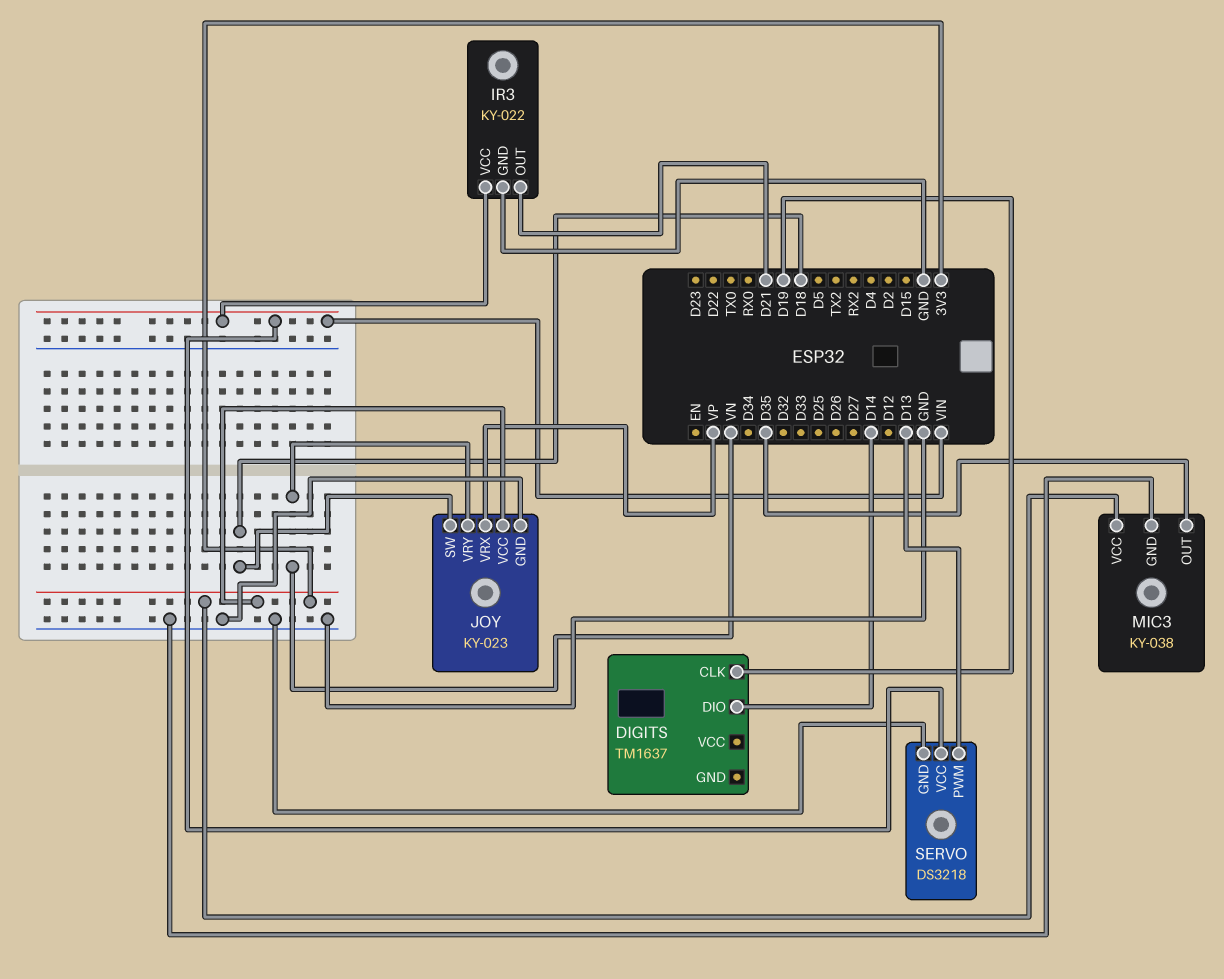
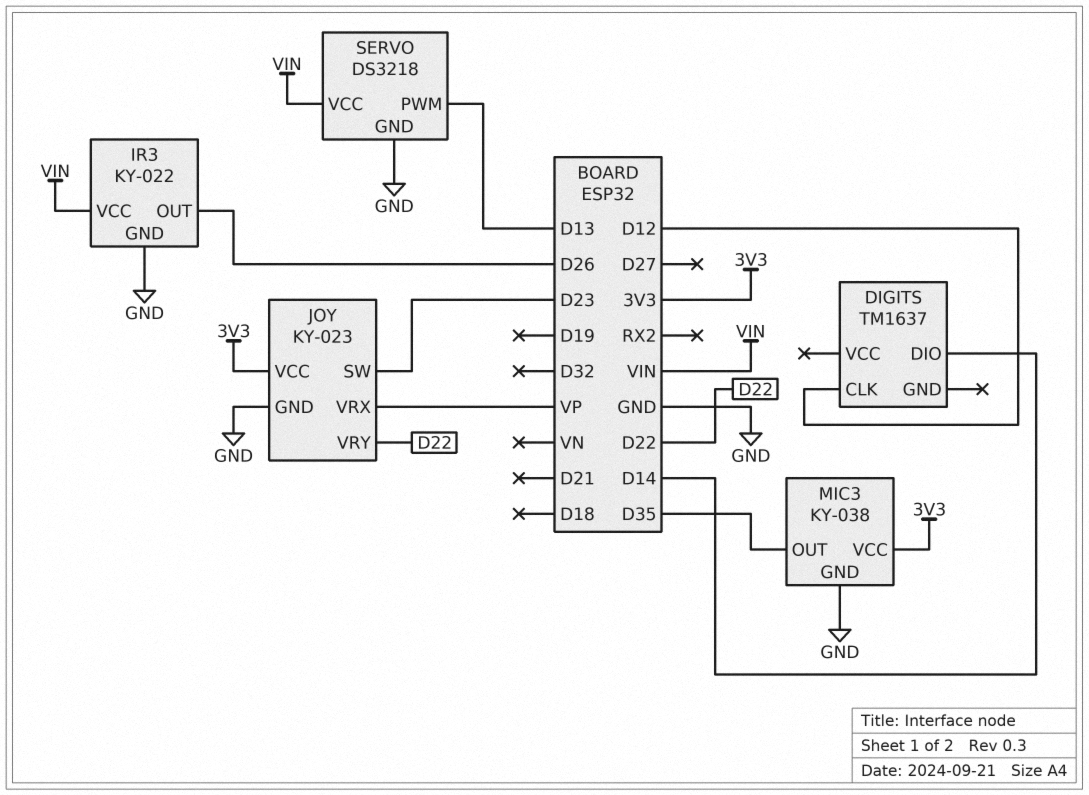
DIGITS pin CLK: D19 -> D12
IR3 pin OUT: D21 -> D26
JOY pin SW: D18 -> D23
JOY pin VRY: VN -> D22

